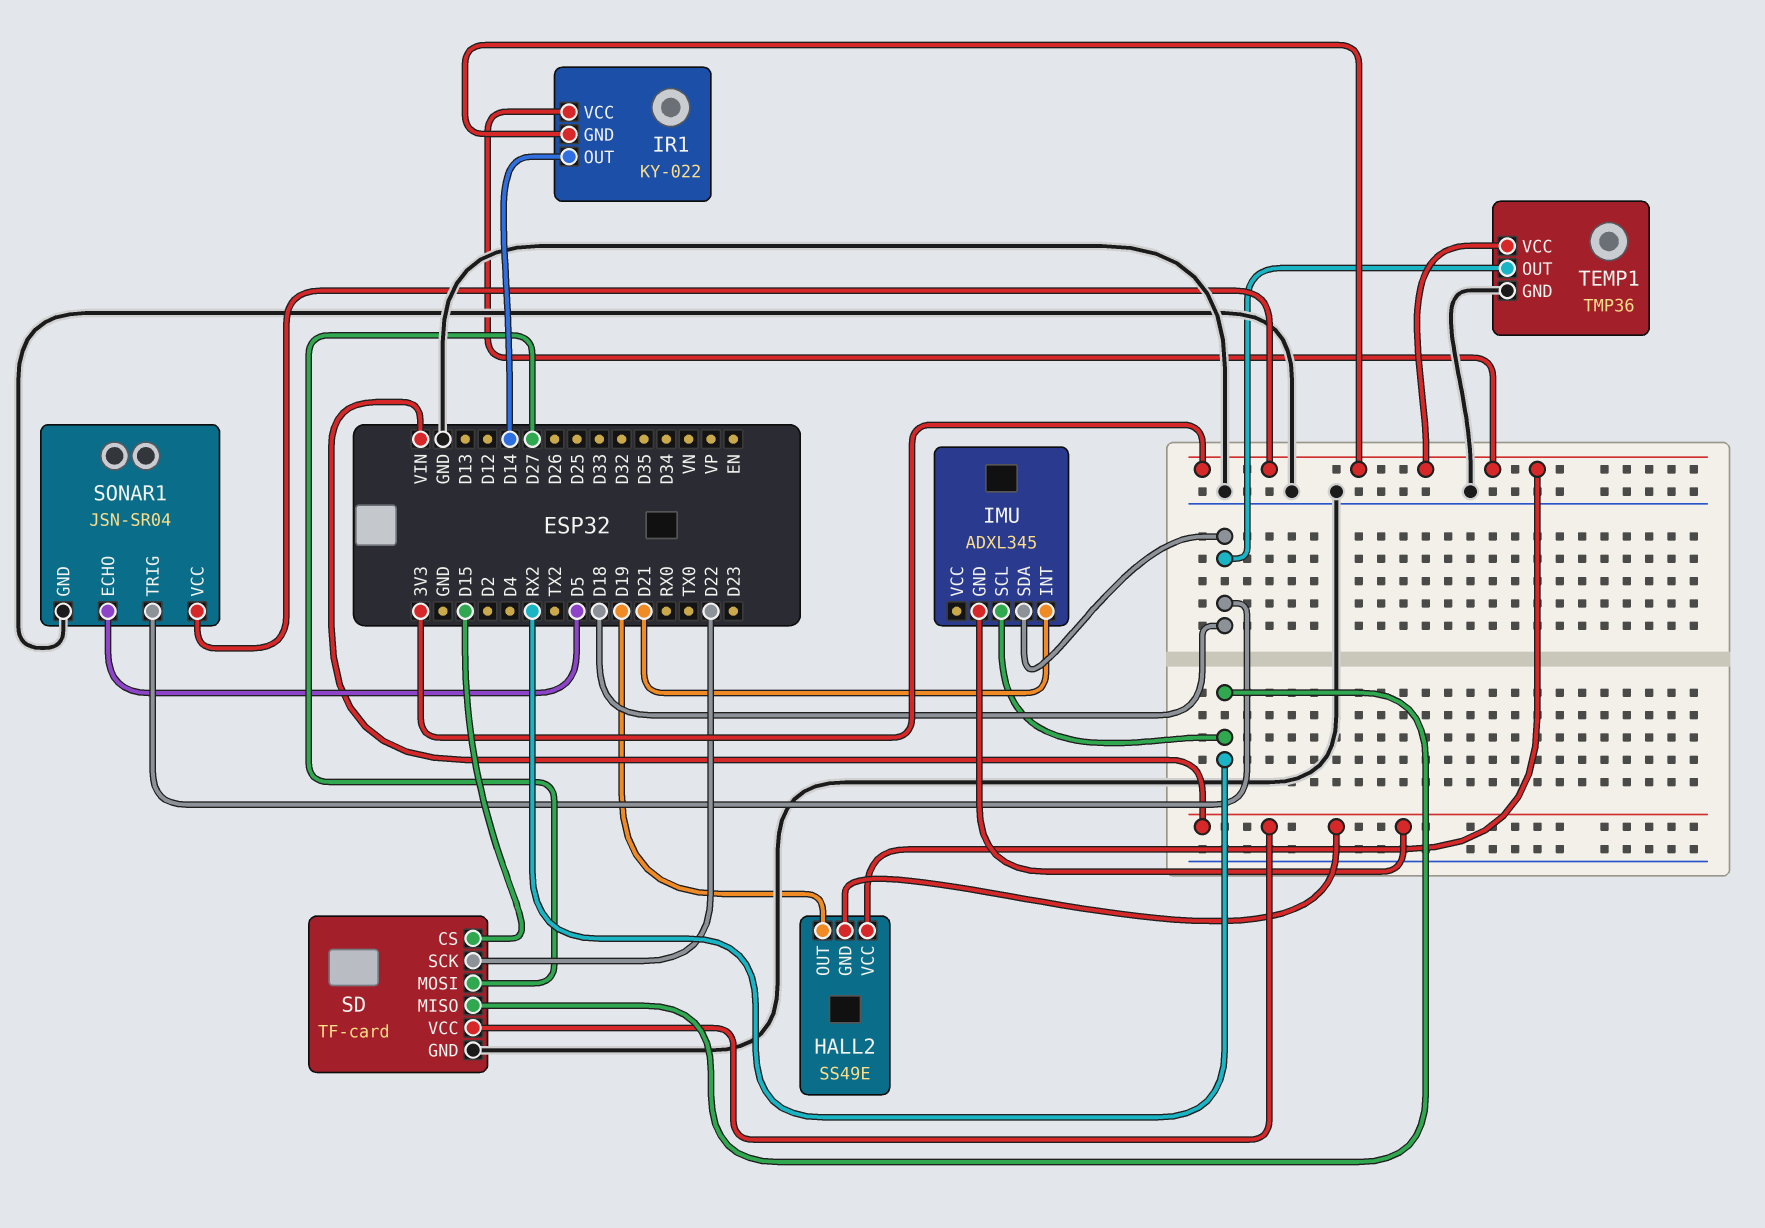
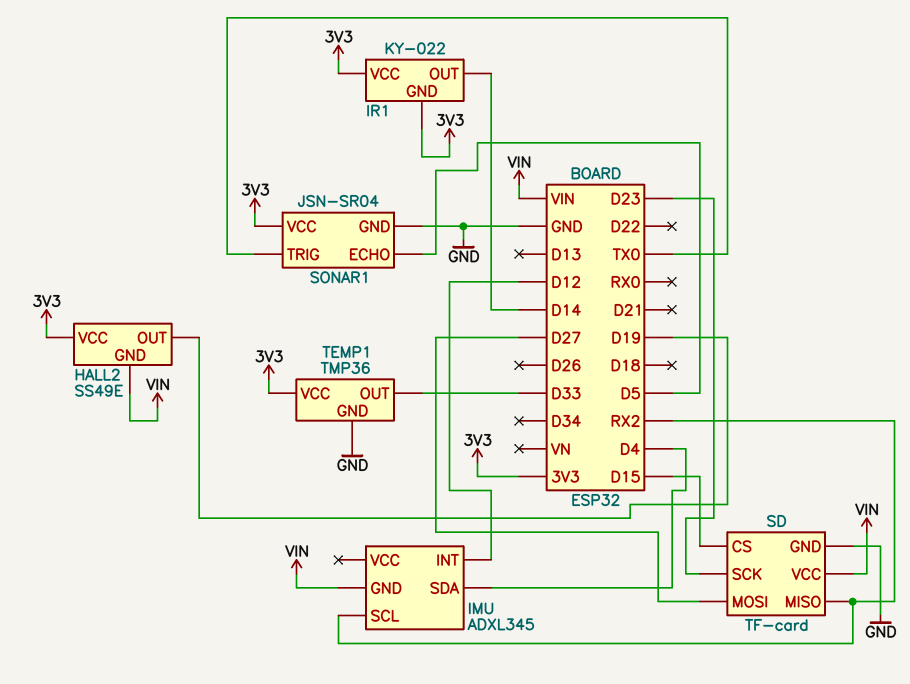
IMU pin INT: D21 -> D12
IMU pin SDA: D18 -> D4
SD pin SCK: D22 -> D23
SONAR1 pin TRIG: D18 -> TX0
TEMP1 pin OUT: D18 -> D33

